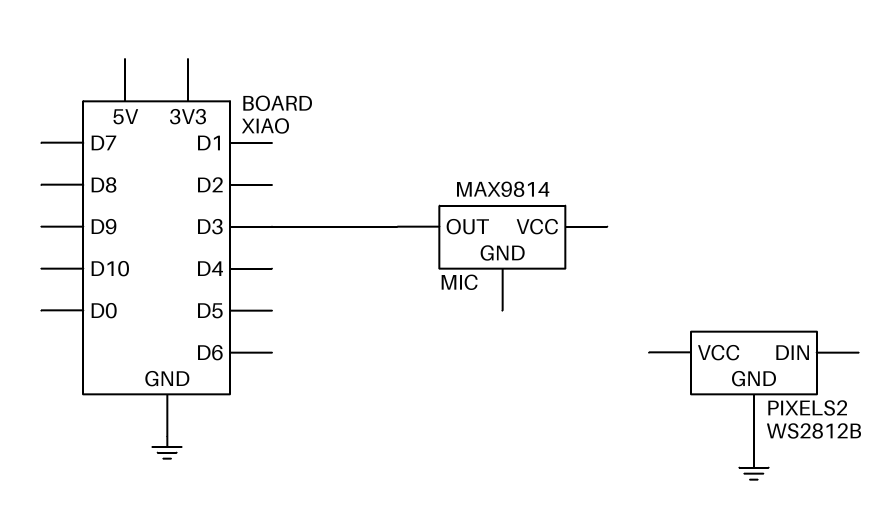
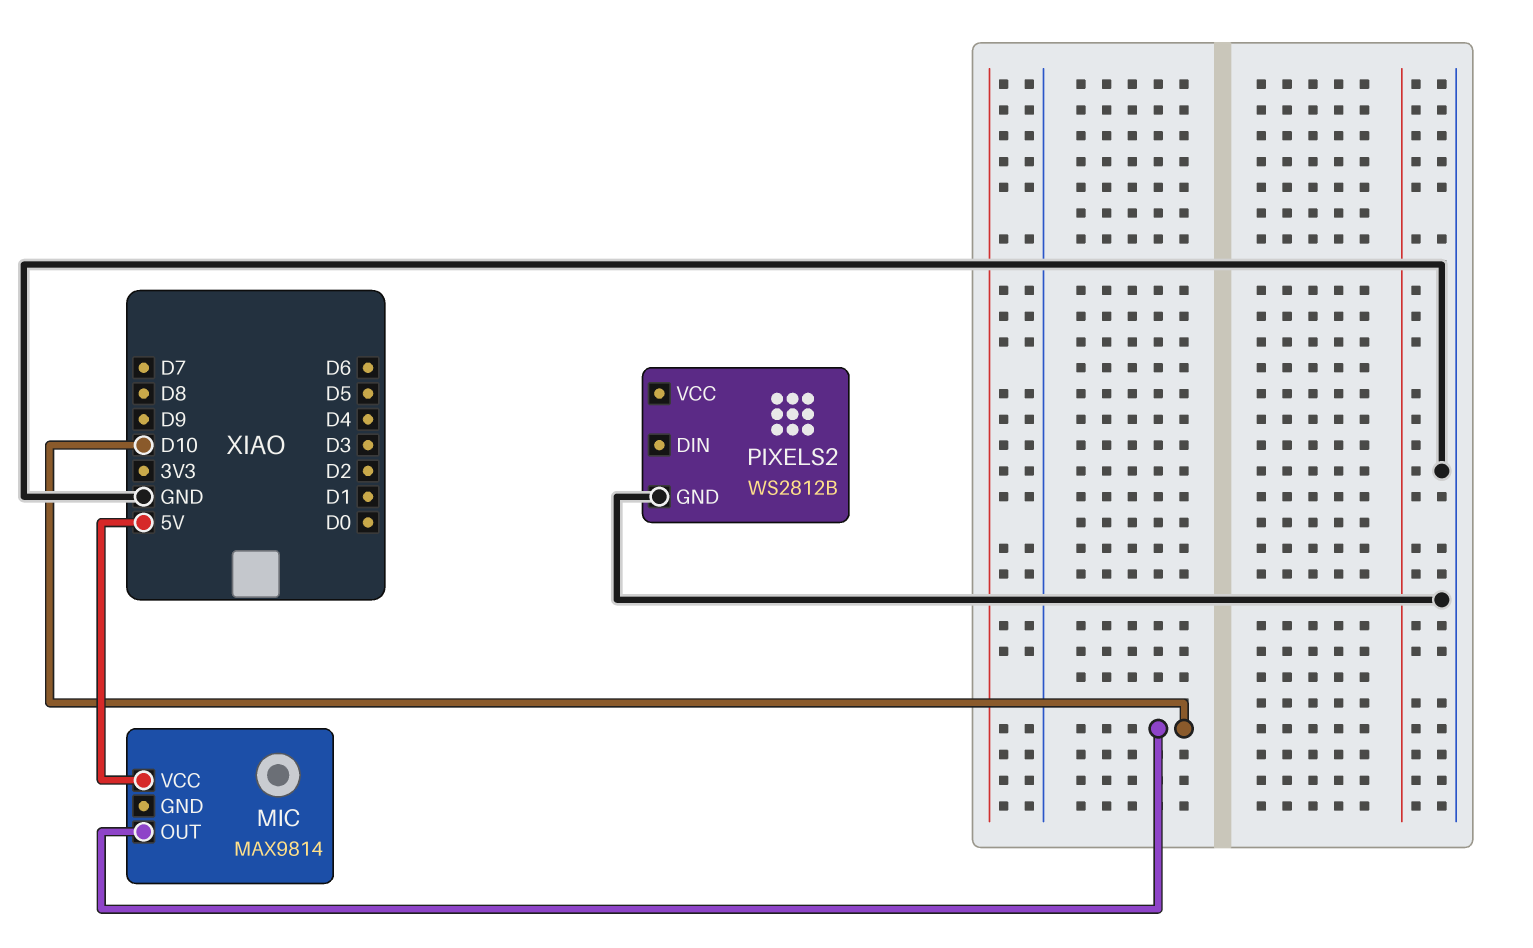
MIC pin OUT: D3 -> D10
MIC pin VCC: none -> 5V

